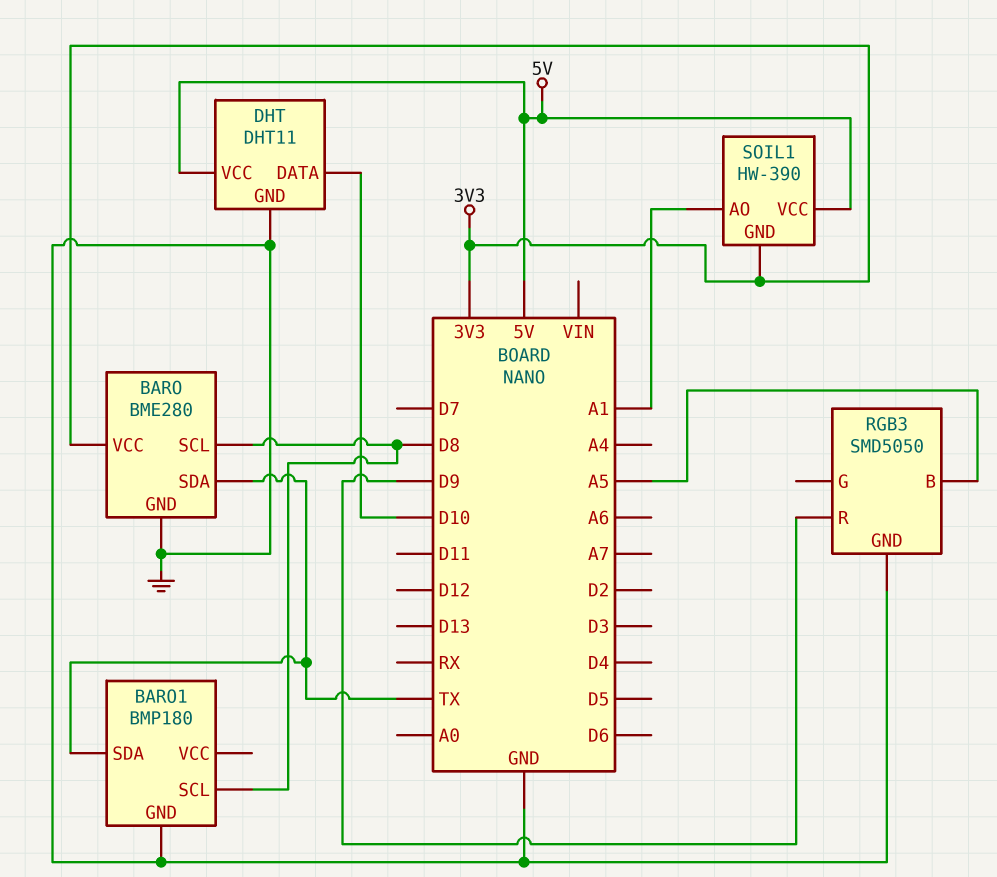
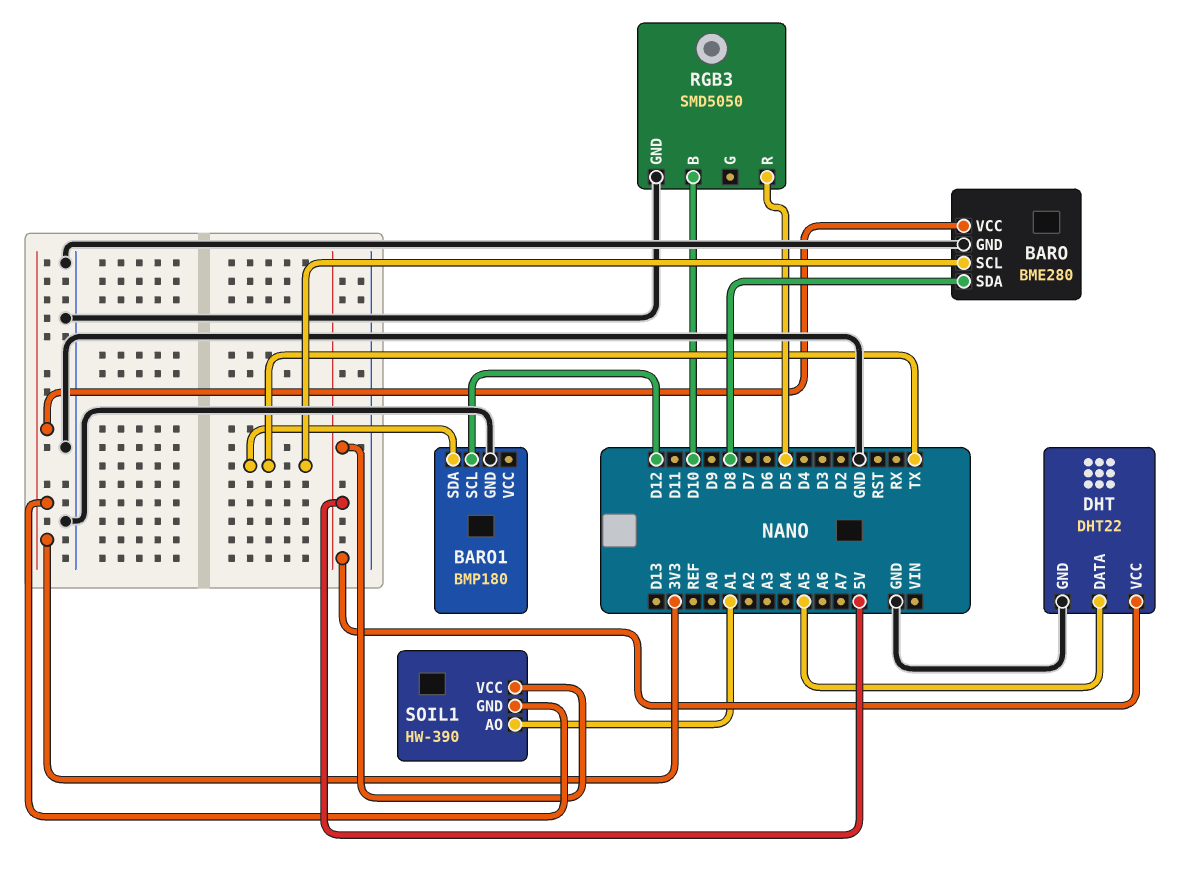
BARO pin SCL: D8 -> TX
BARO pin SDA: TX -> D8
BARO1 pin SCL: D8 -> D12
DHT: DHT11 -> DHT22
DHT pin DATA: D10 -> A5
RGB3 pin B: A5 -> D10
RGB3 pin R: D9 -> D5

